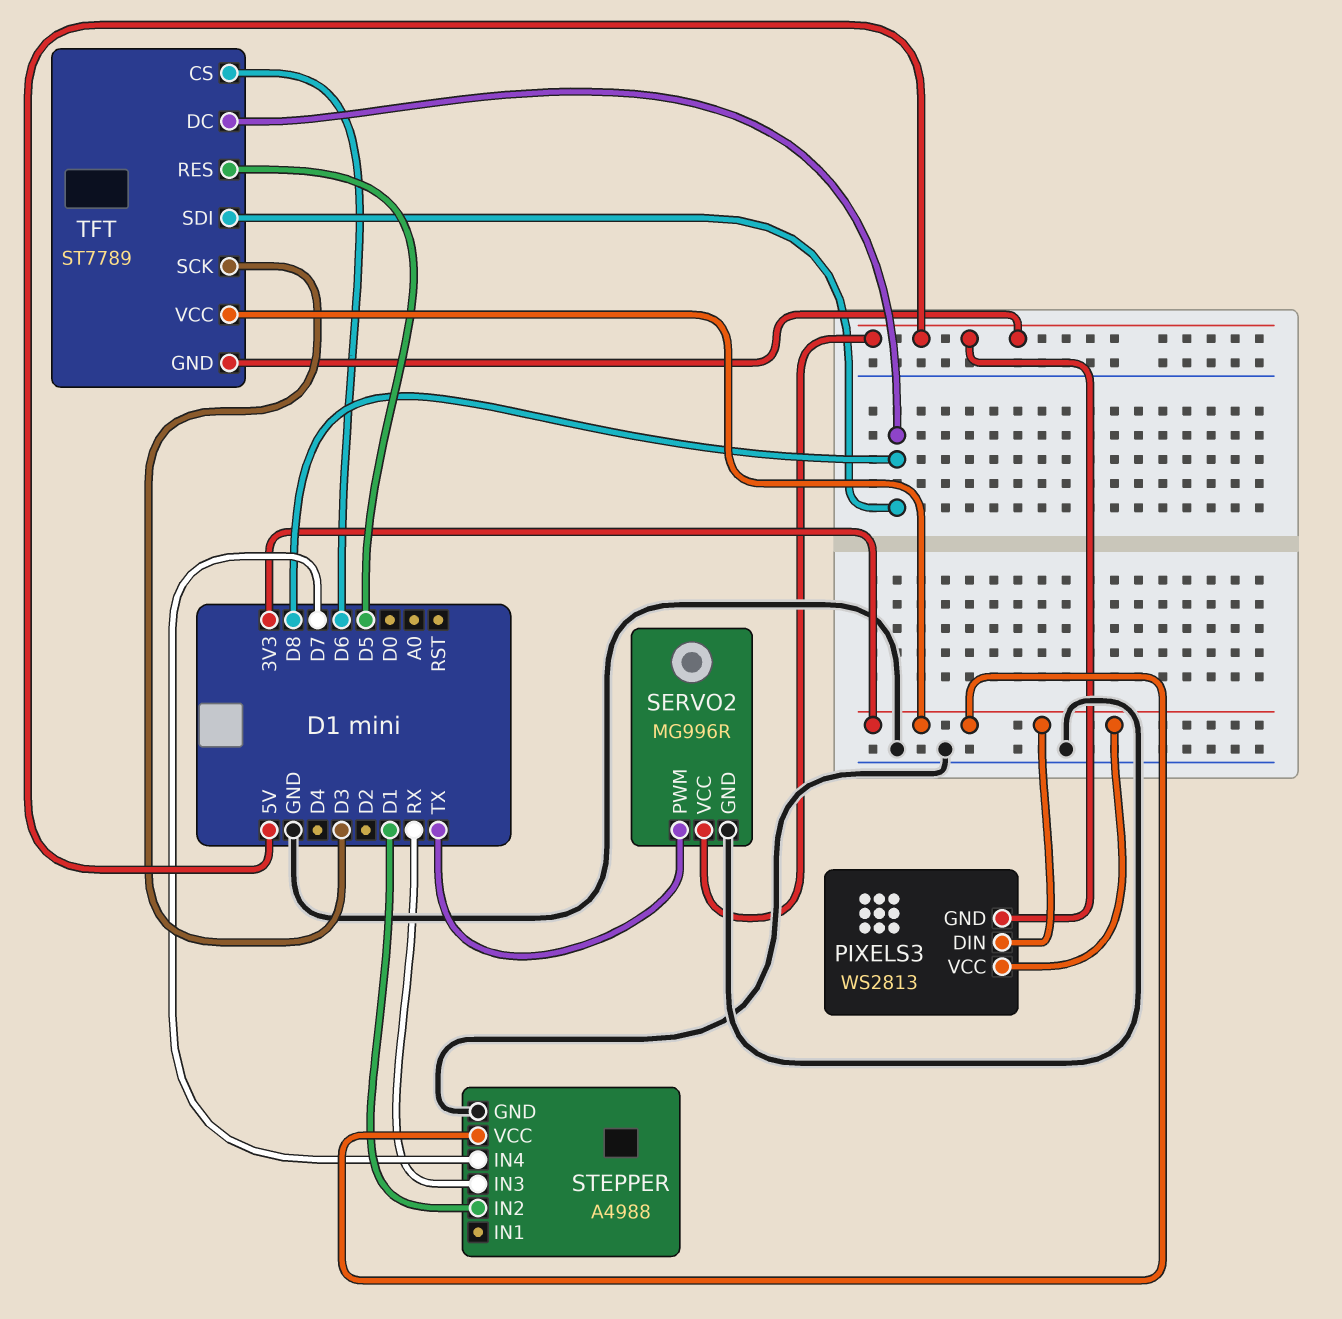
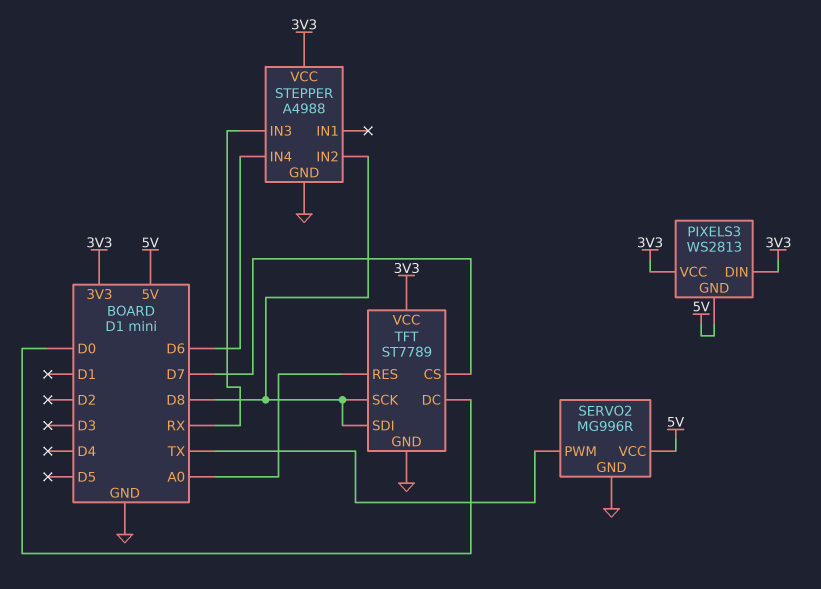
STEPPER pin IN2: D1 -> D8
STEPPER pin IN4: D7 -> D6
TFT pin CS: D6 -> D7
TFT pin DC: D8 -> D0
TFT pin GND: 5V -> GND
TFT pin RES: D5 -> A0
TFT pin SCK: D3 -> D8

